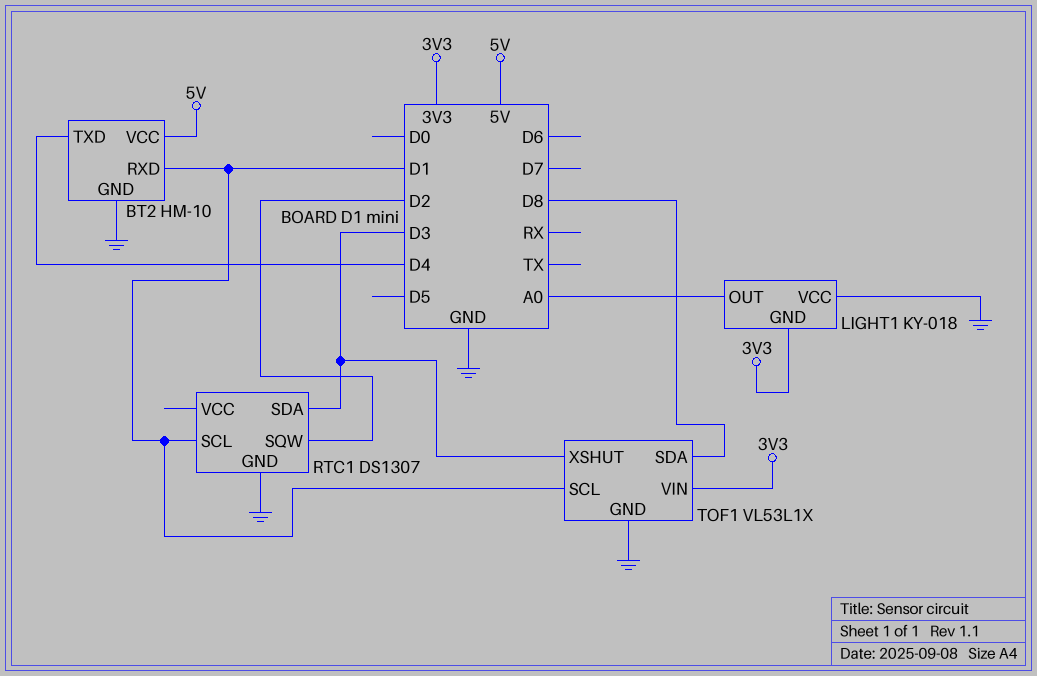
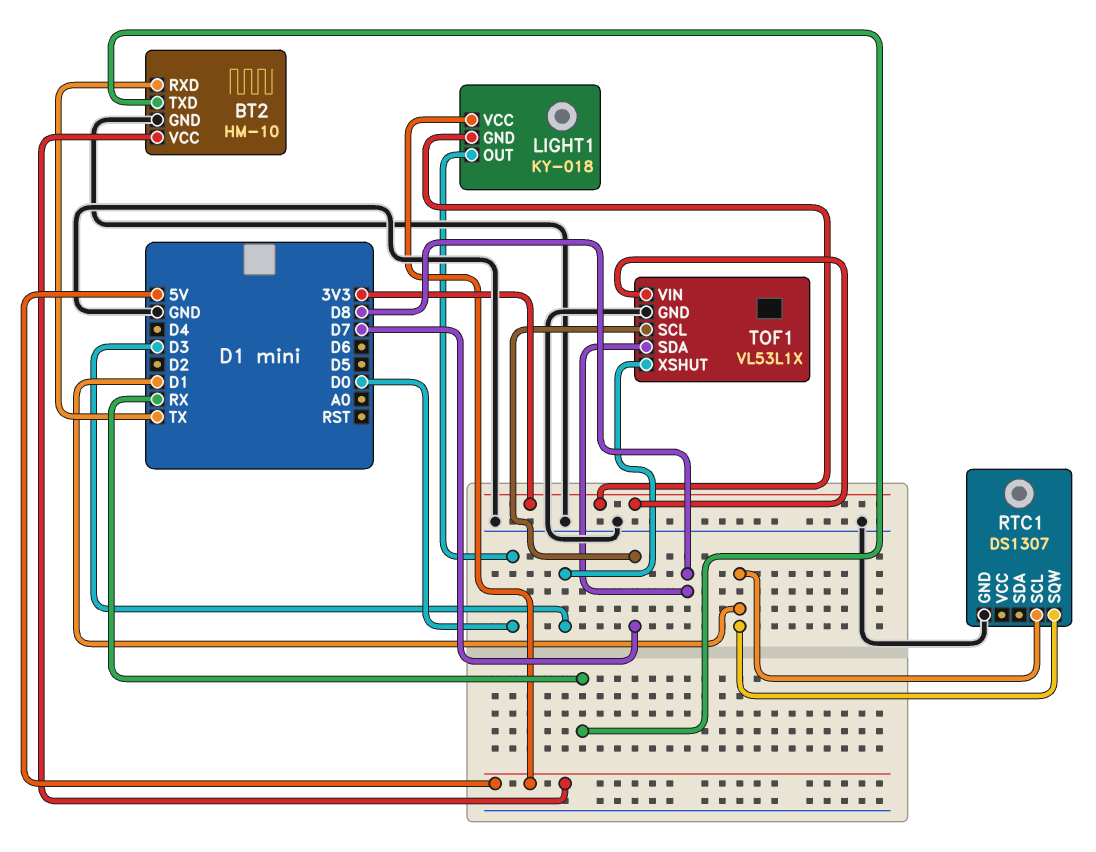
BT2 pin RXD: D1 -> TX
BT2 pin TXD: D4 -> RX
LIGHT1 pin OUT: A0 -> D0
LIGHT1 pin VCC: GND -> 5V
RTC1 pin SDA: D3 -> none
RTC1 pin SQW: D2 -> D1
TOF1 pin SCL: D1 -> D7

